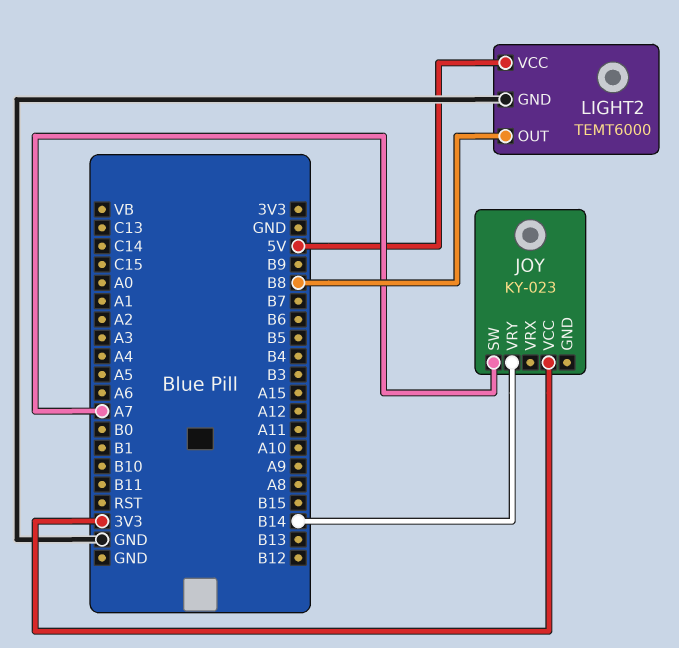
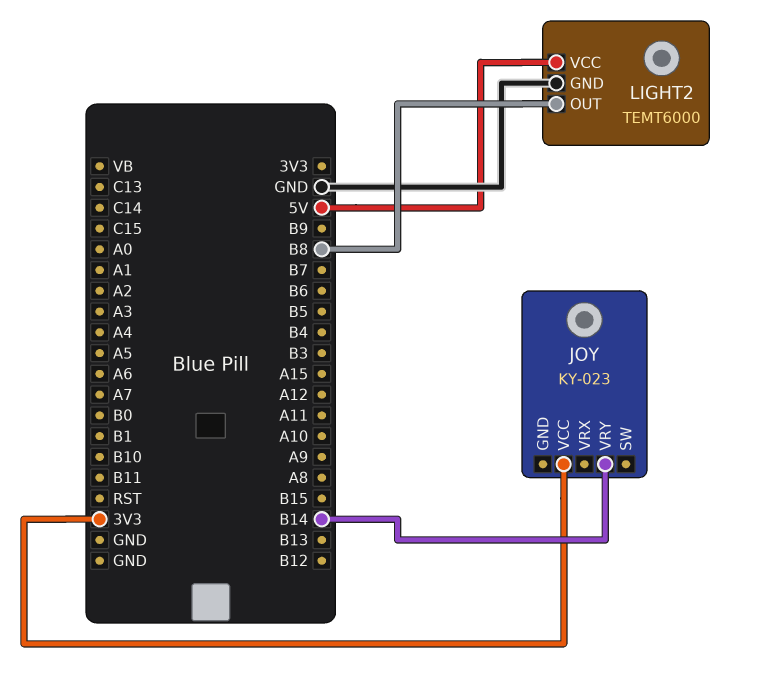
JOY pin SW: A7 -> none

